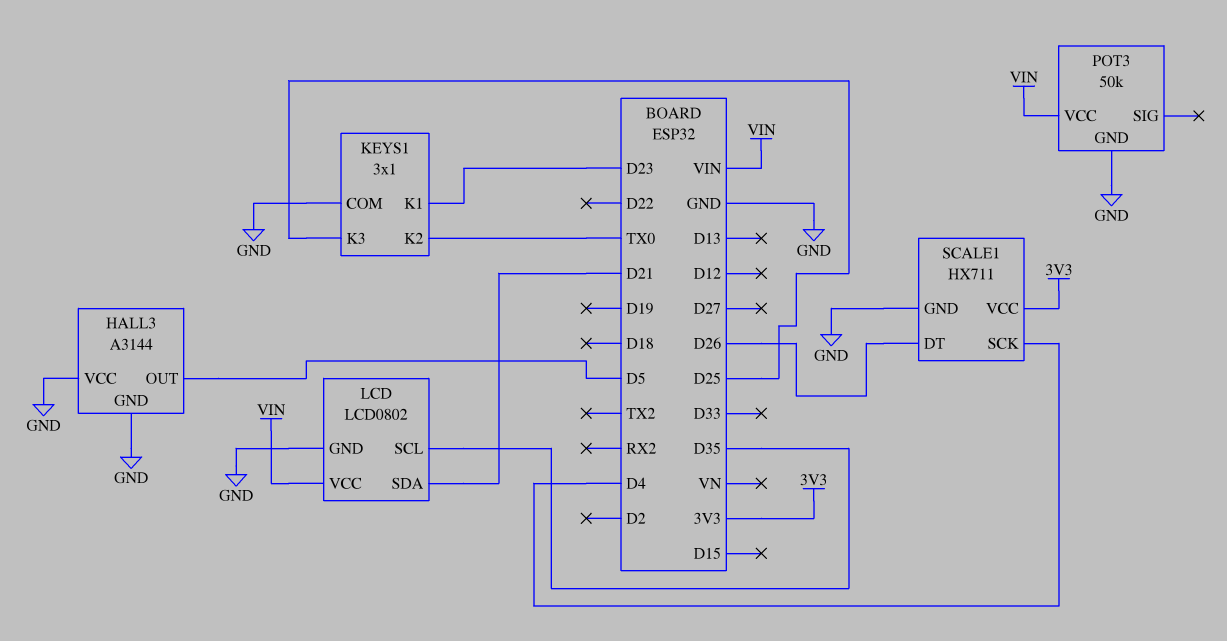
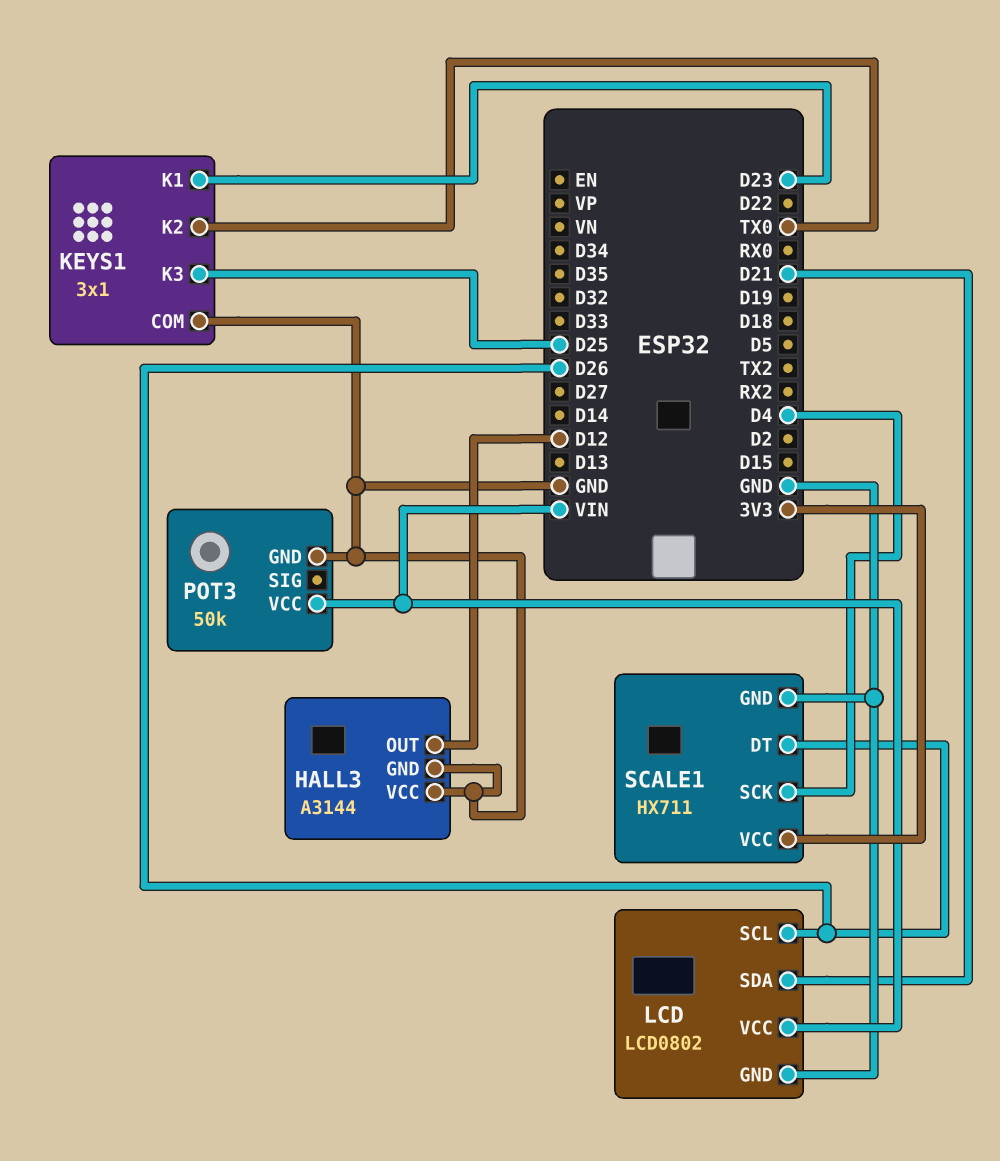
HALL3 pin OUT: D5 -> D12
LCD pin SCL: D35 -> D26

